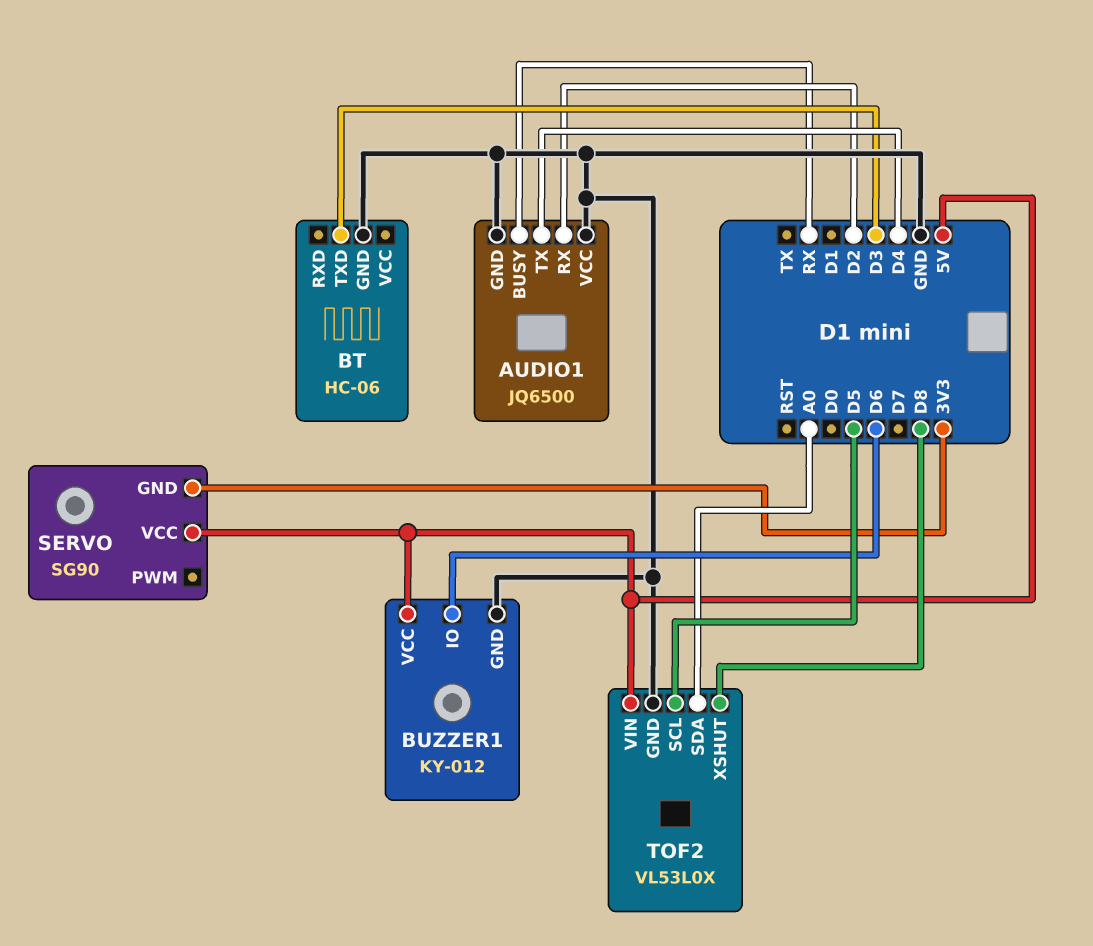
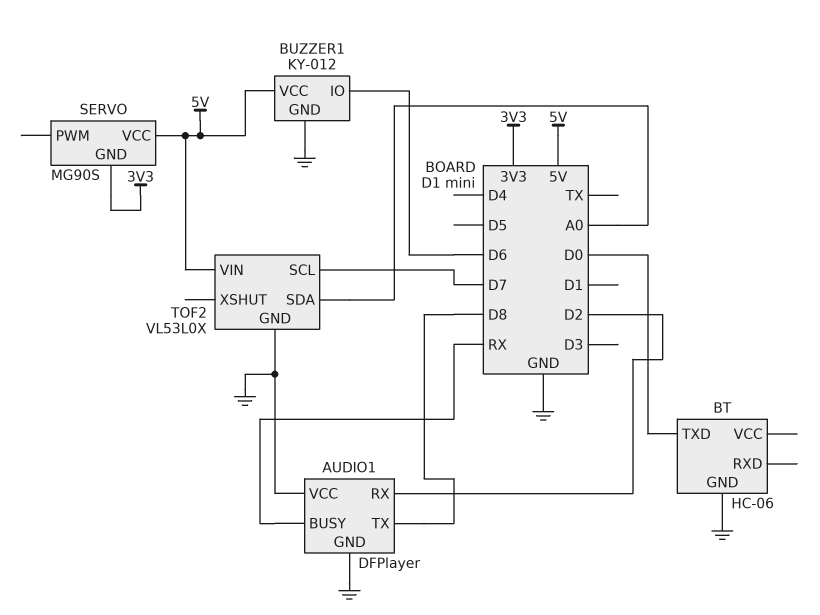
AUDIO1: JQ6500 -> DFPlayer
AUDIO1 pin TX: D4 -> D8
BT pin TXD: D3 -> D0
SERVO: SG90 -> MG90S
TOF2 pin SCL: D5 -> D7
TOF2 pin XSHUT: D8 -> none

